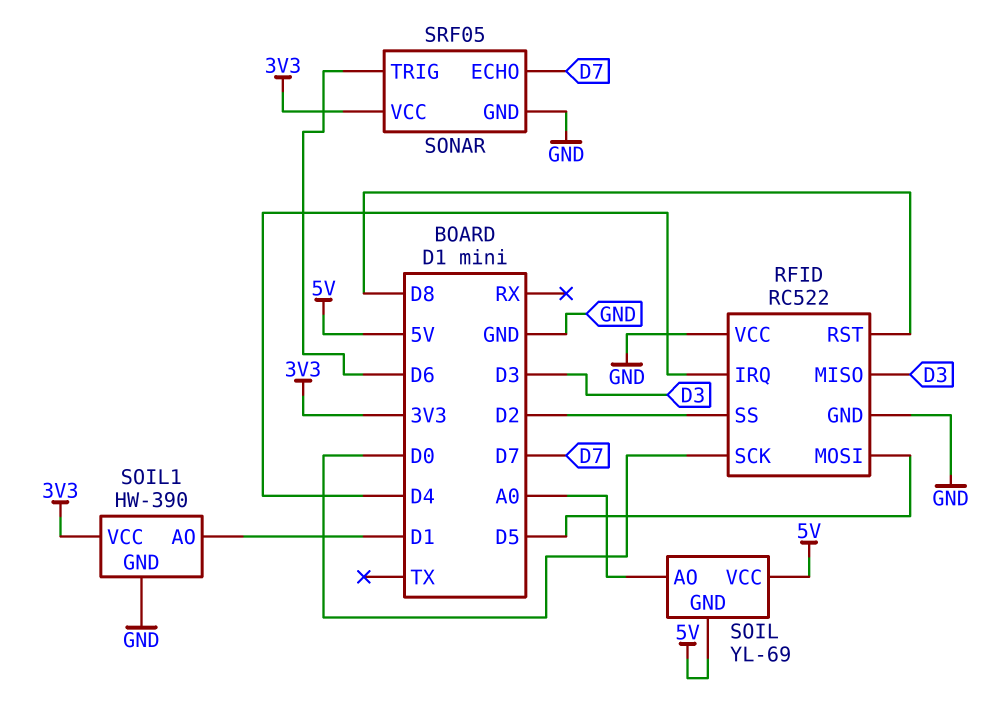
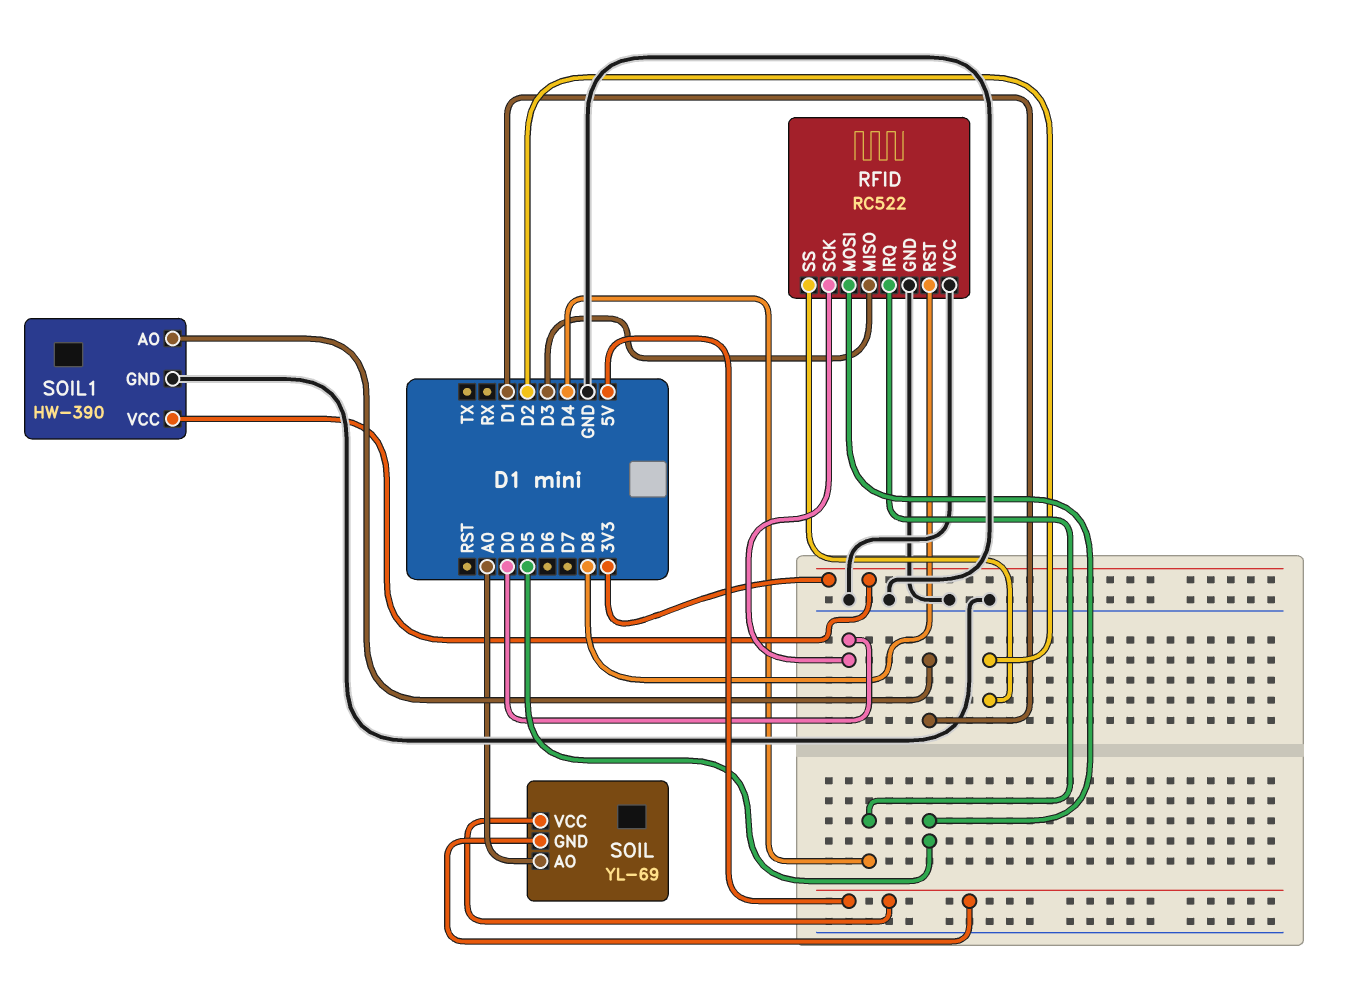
SONAR: SRF05 -> none
SONAR pin ECHO: D7 -> none
SONAR pin GND: GND -> none
SONAR pin TRIG: D6 -> none
SONAR pin VCC: 3V3 -> none

